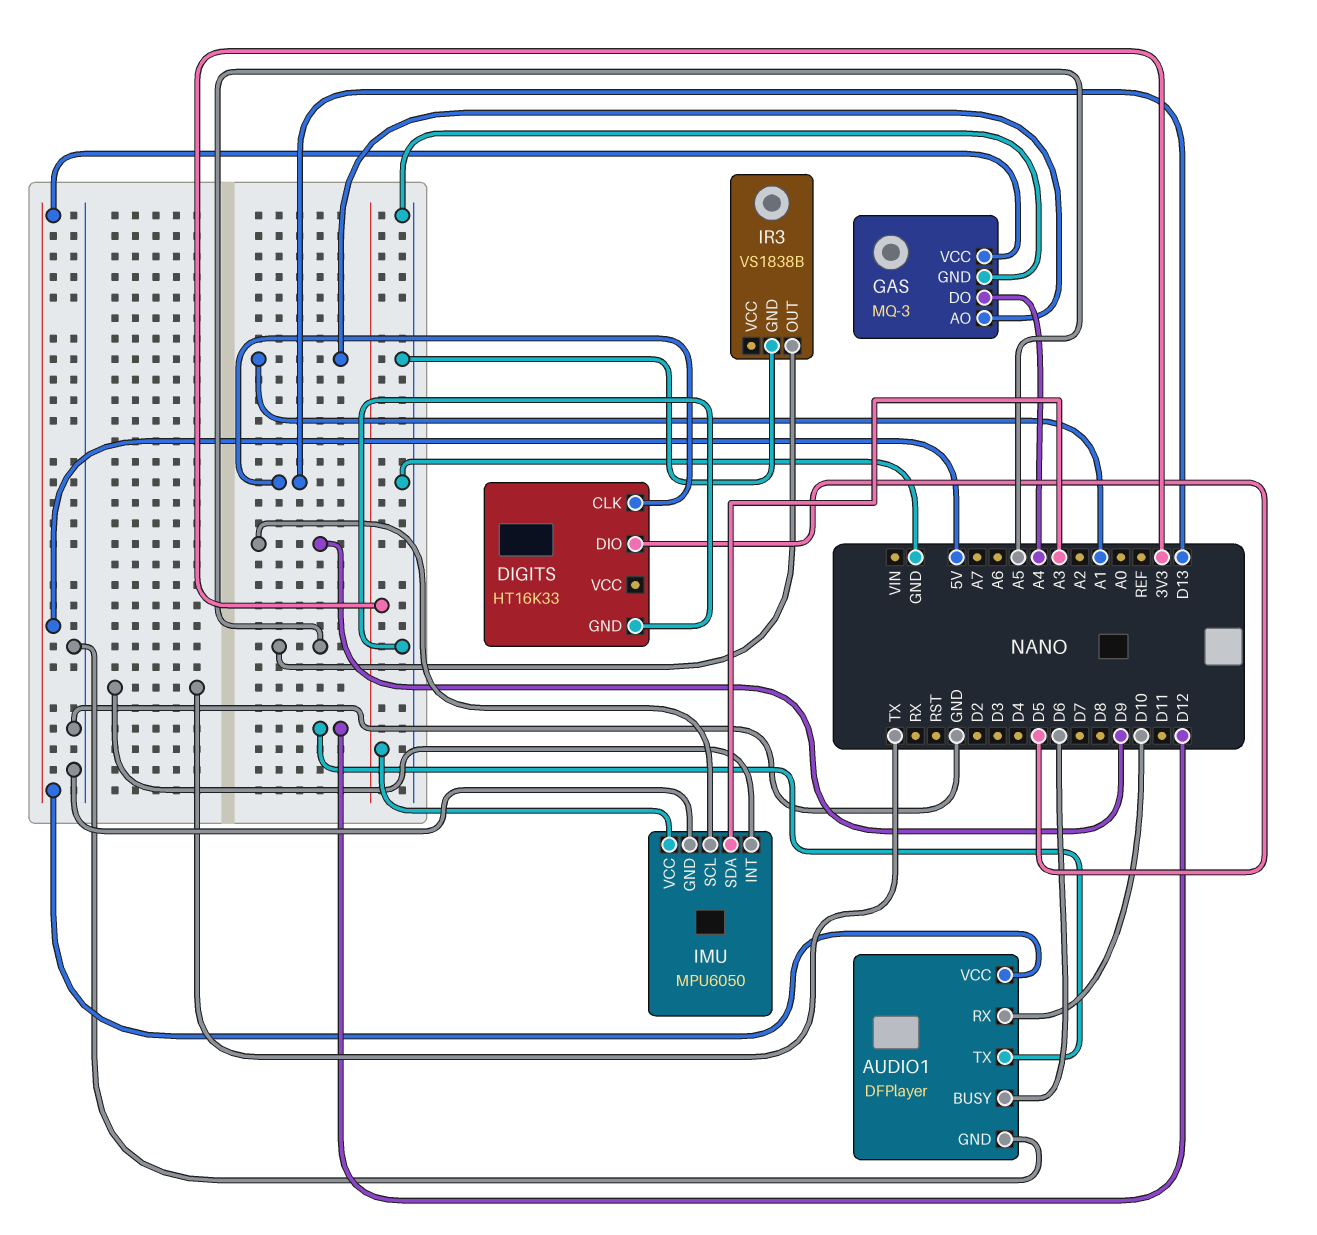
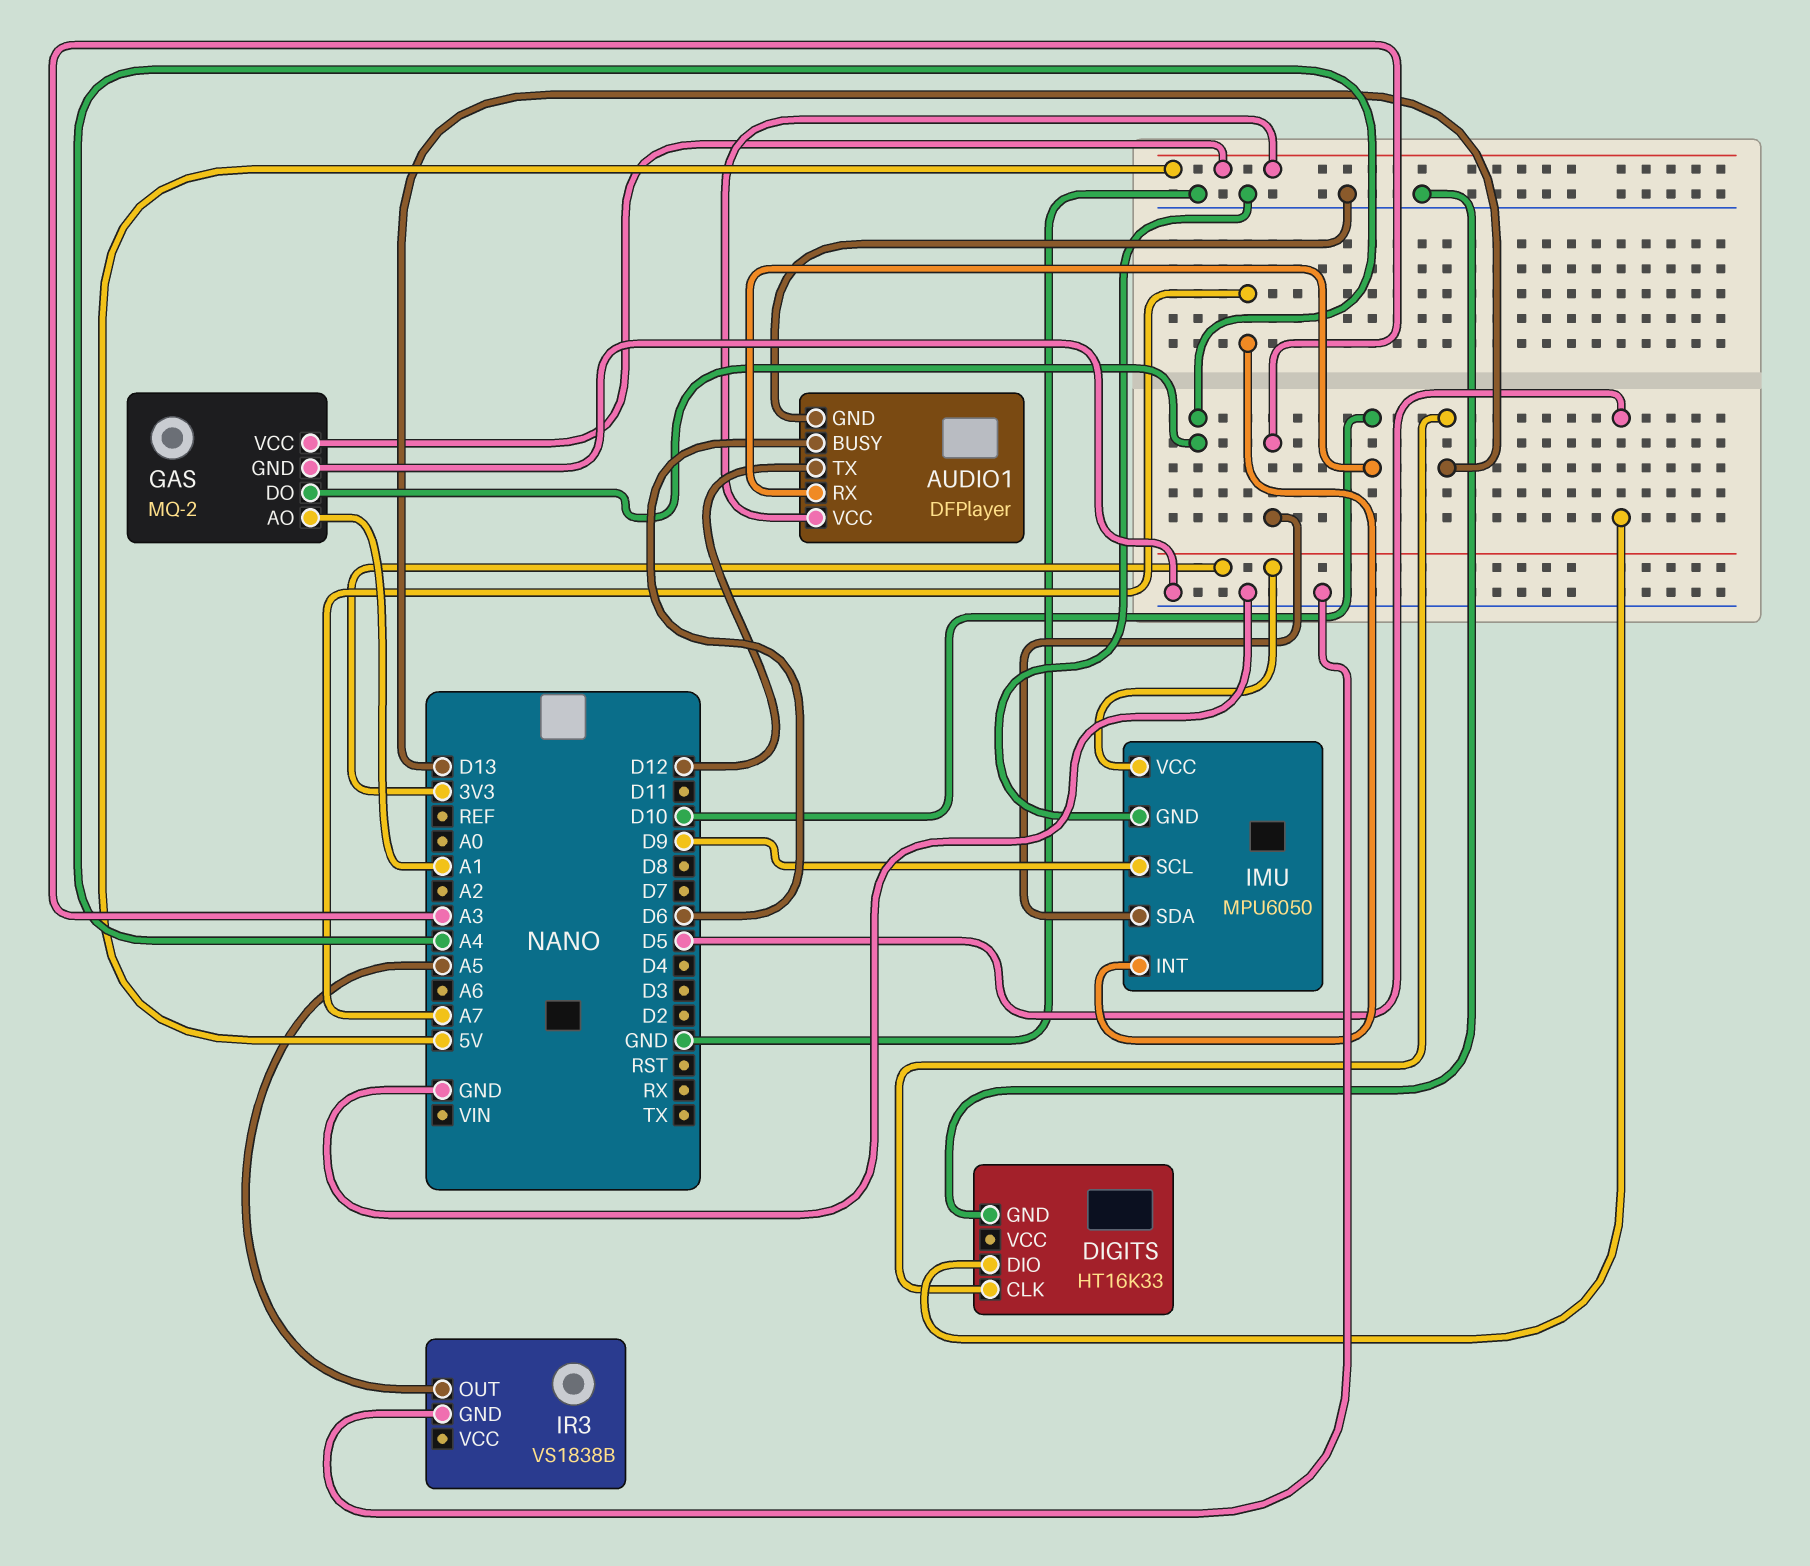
GAS: MQ-3 -> MQ-2
IMU pin INT: TX -> A7

